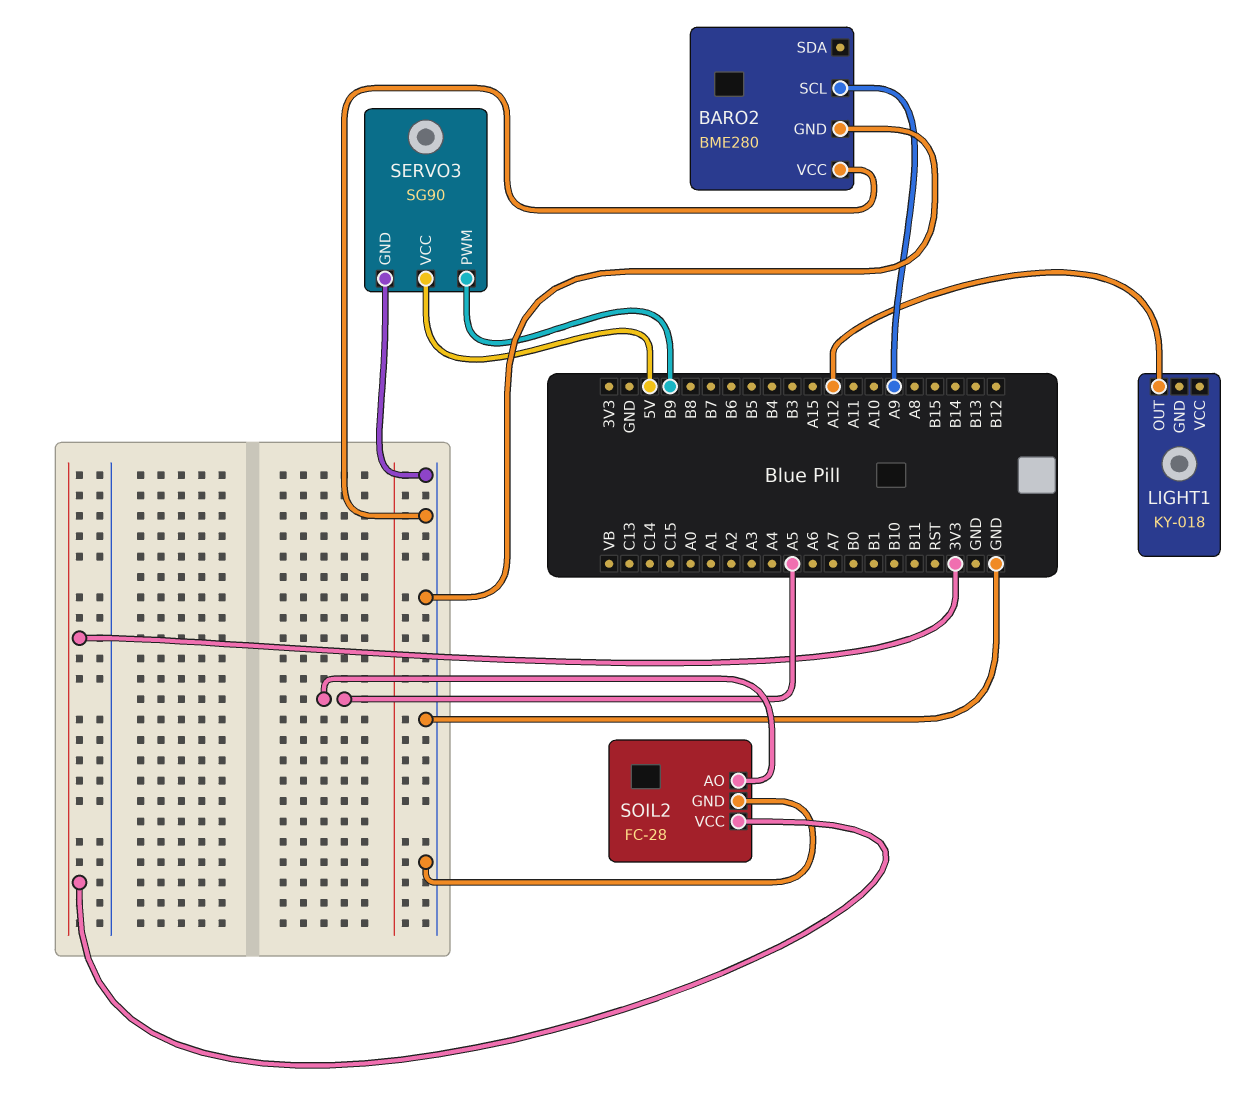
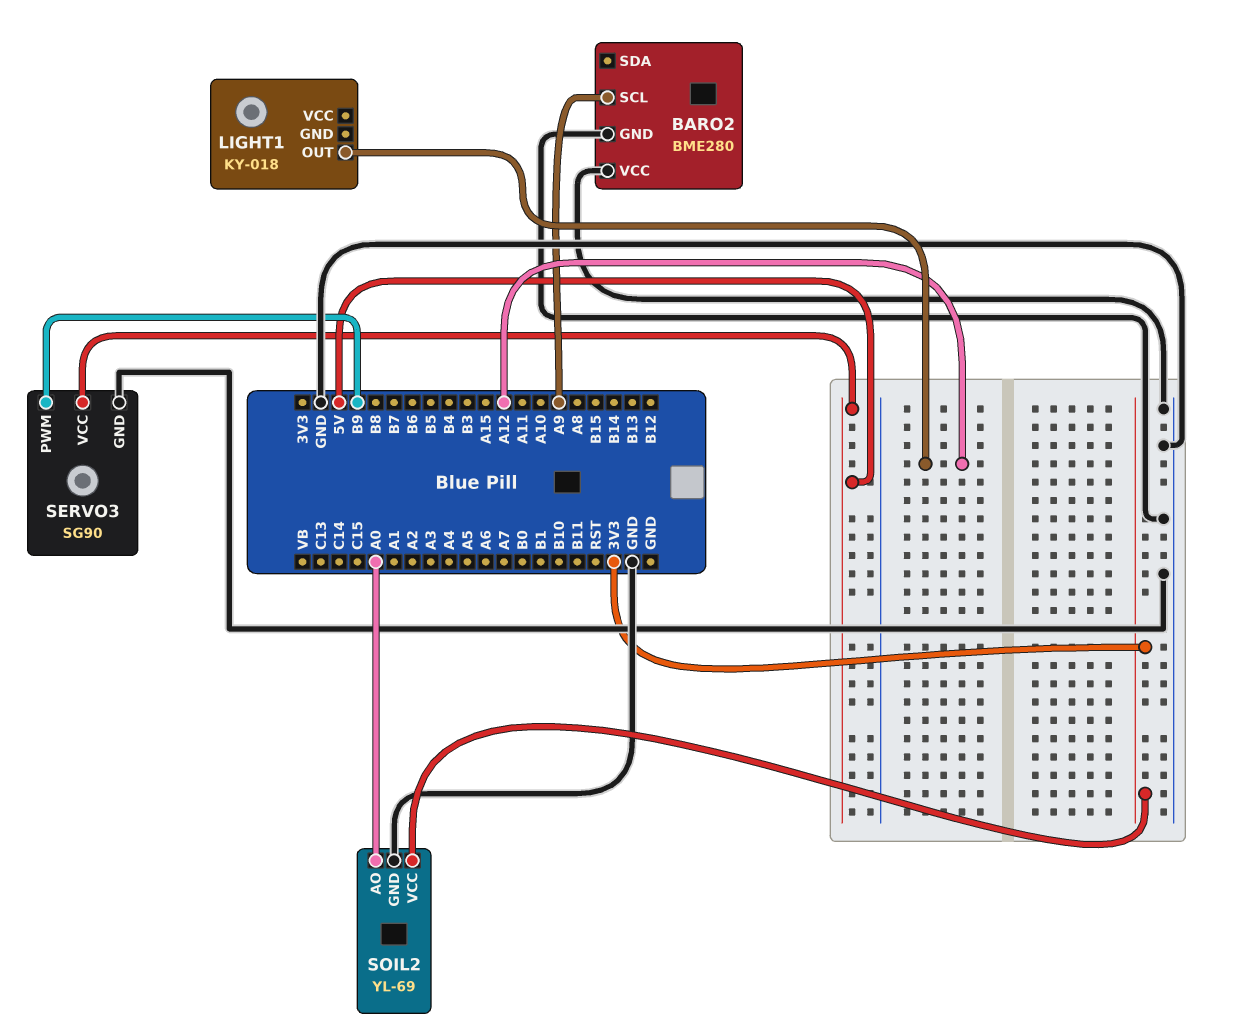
SOIL2: FC-28 -> YL-69
SOIL2 pin AO: A5 -> A0

